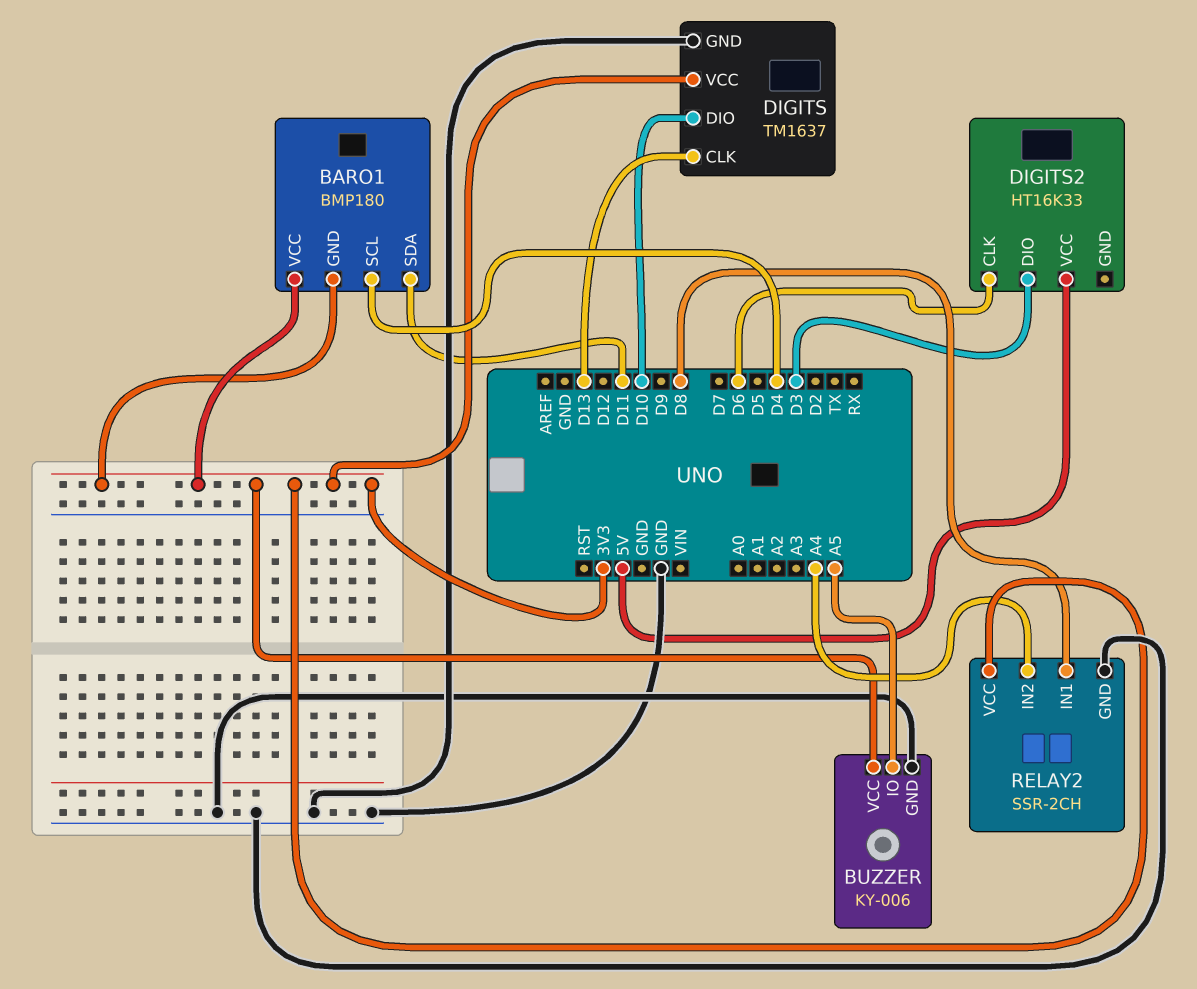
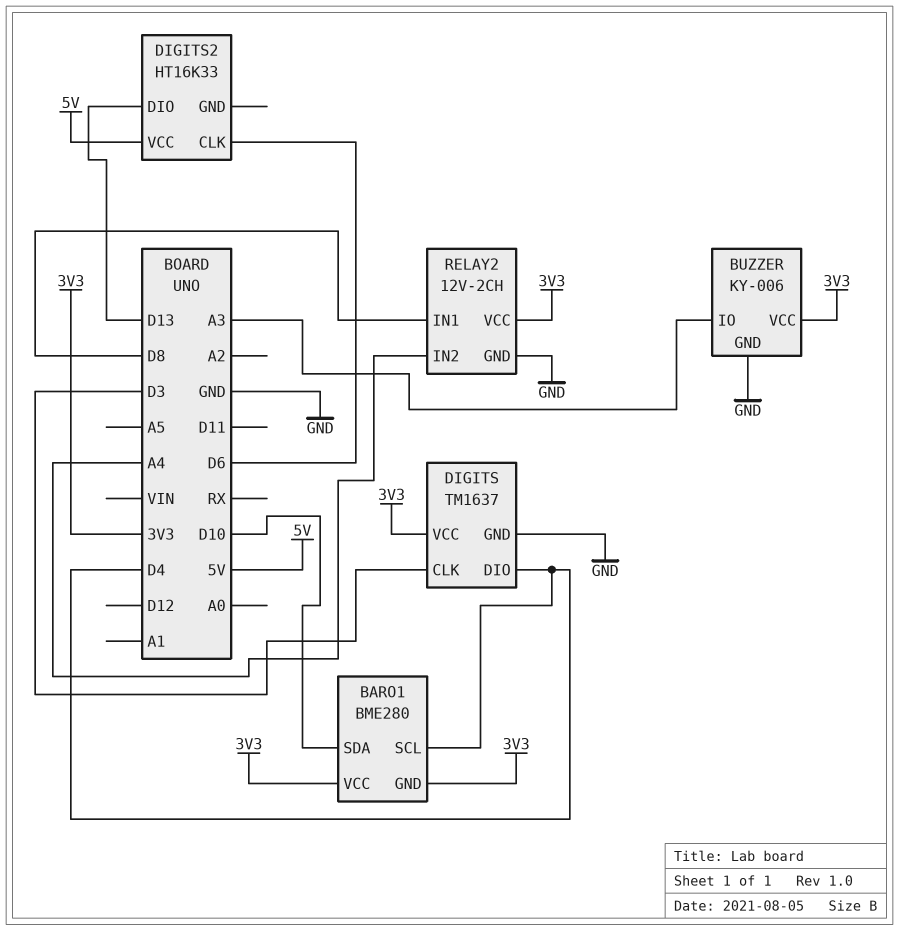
BARO1: BMP180 -> BME280
BARO1 pin SDA: D11 -> D10
BUZZER pin IO: A5 -> A3
DIGITS pin CLK: D13 -> D3
DIGITS pin DIO: D10 -> D4
DIGITS2 pin DIO: D3 -> D13
RELAY2: SSR-2CH -> 12V-2CH

